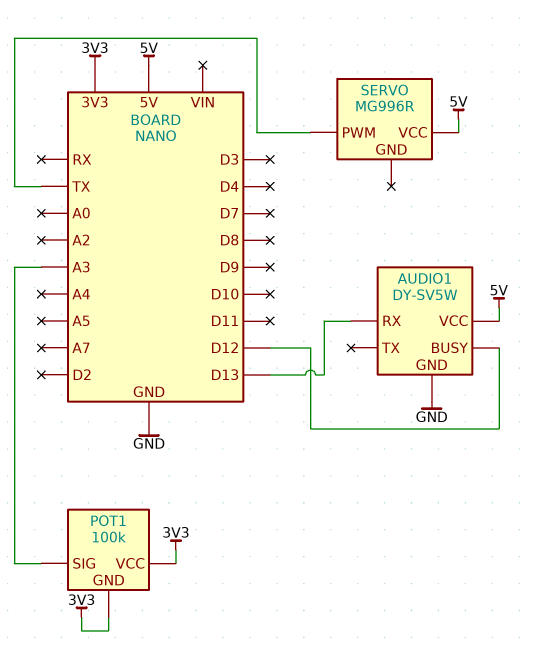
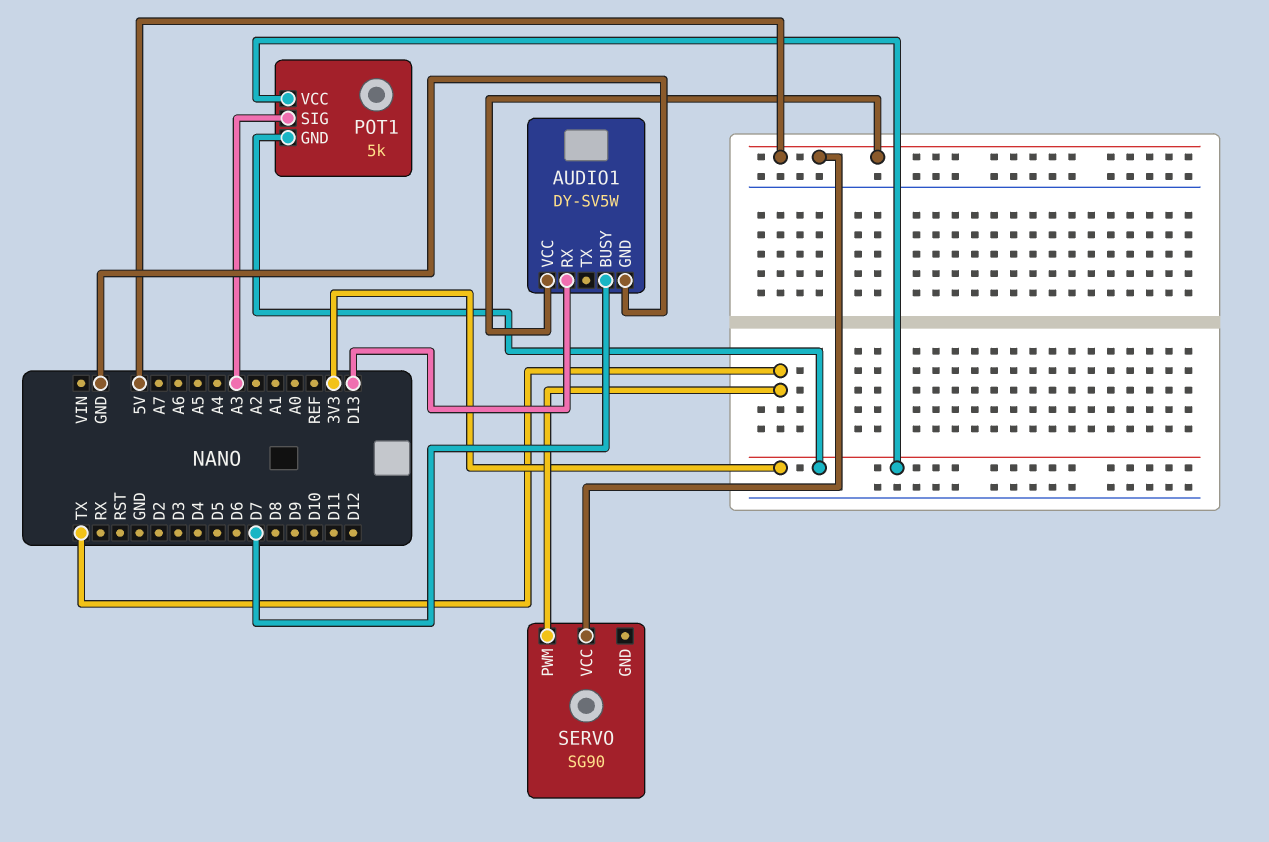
AUDIO1 pin BUSY: D12 -> D7
POT1: 100k -> 5k
SERVO: MG996R -> SG90

